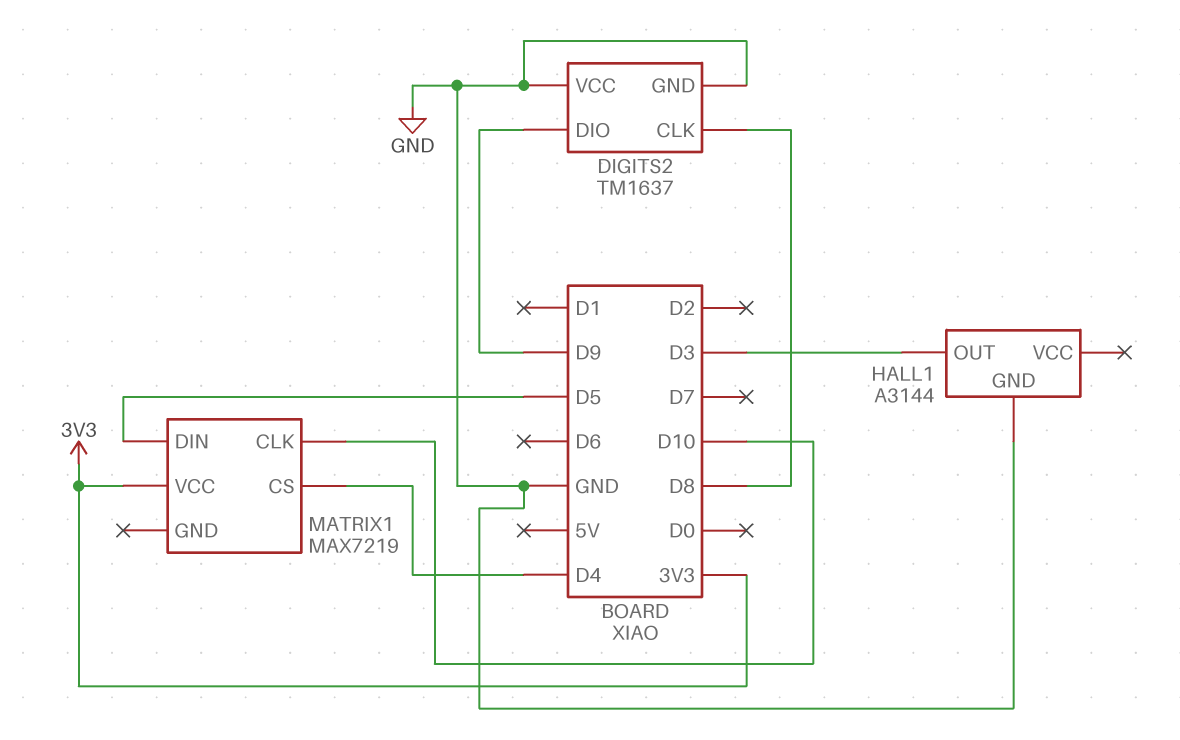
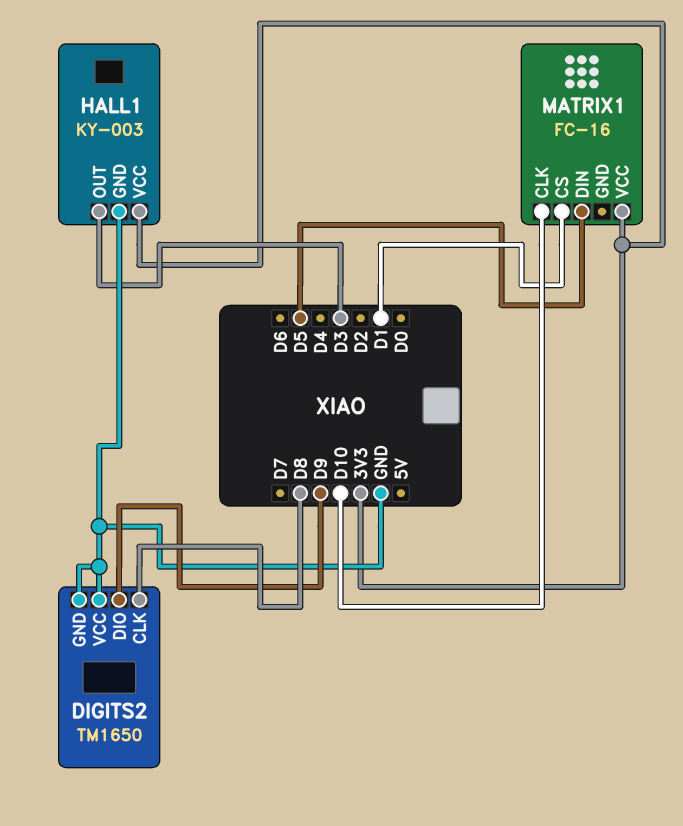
DIGITS2: TM1637 -> TM1650
HALL1: A3144 -> KY-003
HALL1 pin VCC: none -> 3V3
MATRIX1: MAX7219 -> FC-16
MATRIX1 pin CS: D4 -> D1

